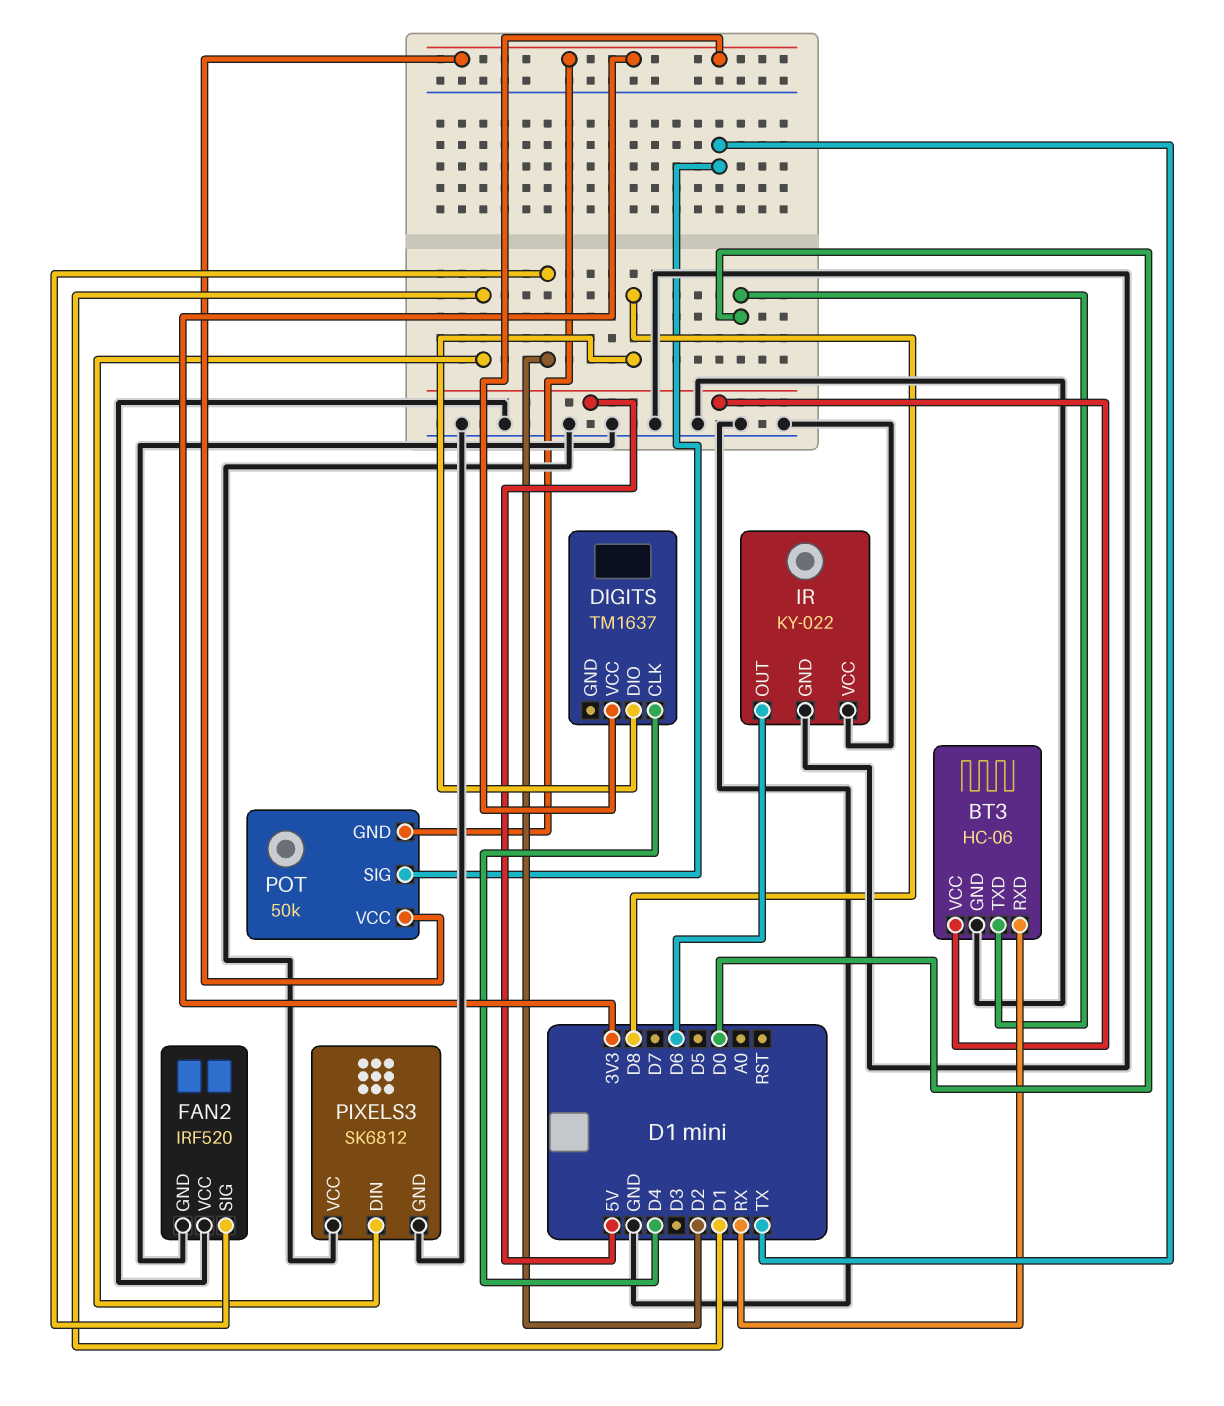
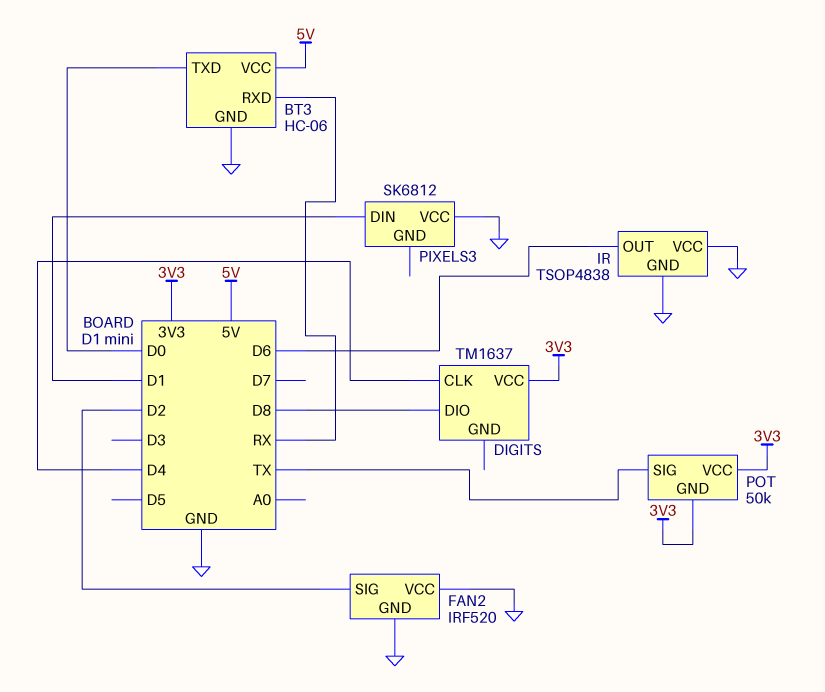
IR: KY-022 -> TSOP4838
PIXELS3 pin GND: GND -> none

